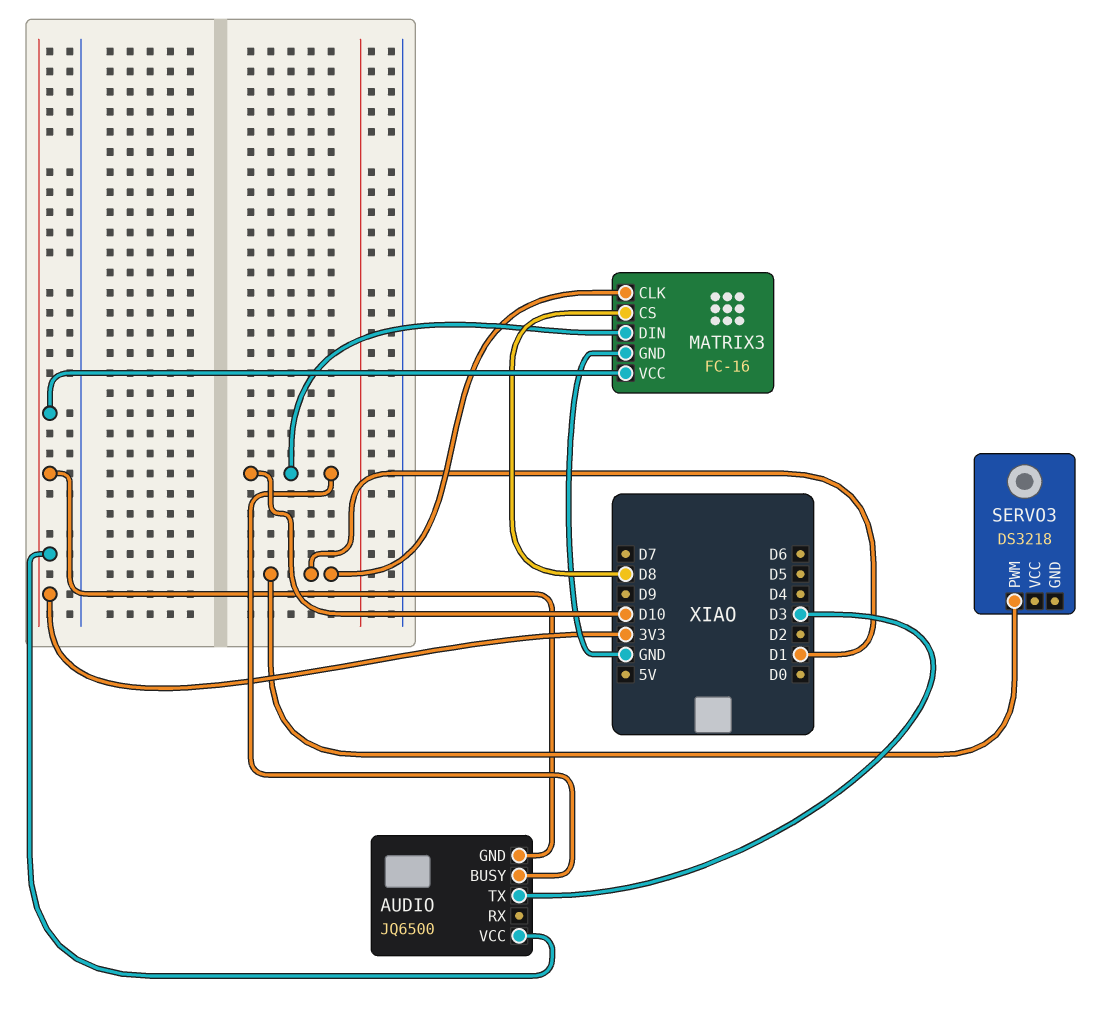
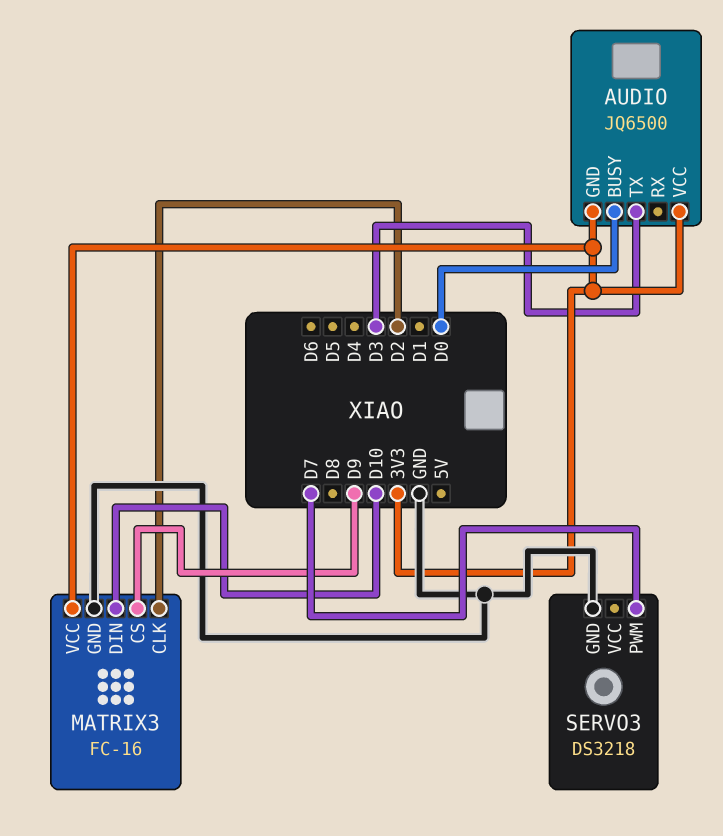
AUDIO pin BUSY: D10 -> D0
MATRIX3 pin CLK: D1 -> D2
MATRIX3 pin CS: D8 -> D9
SERVO3 pin GND: none -> GND
SERVO3 pin PWM: D1 -> D7

